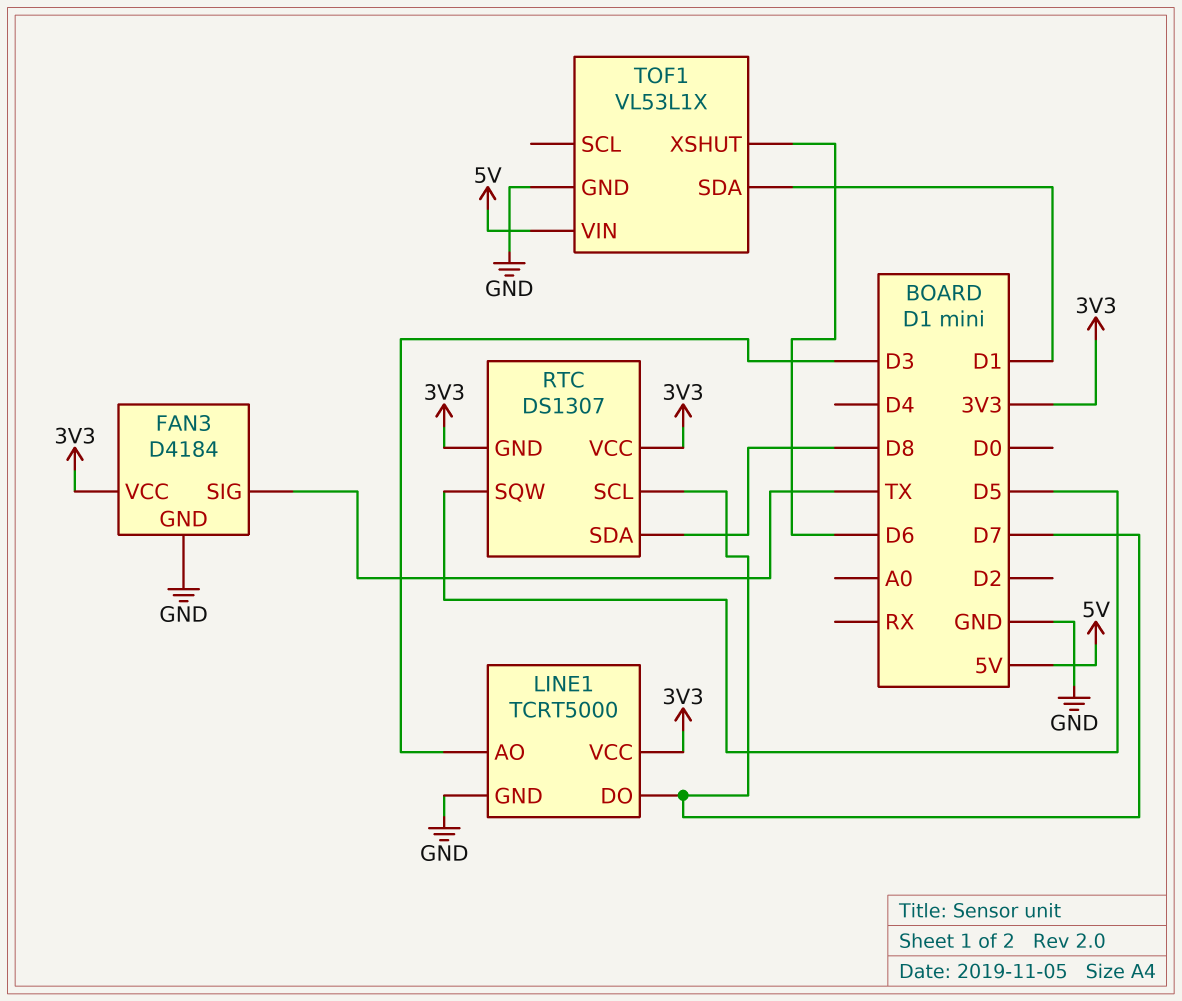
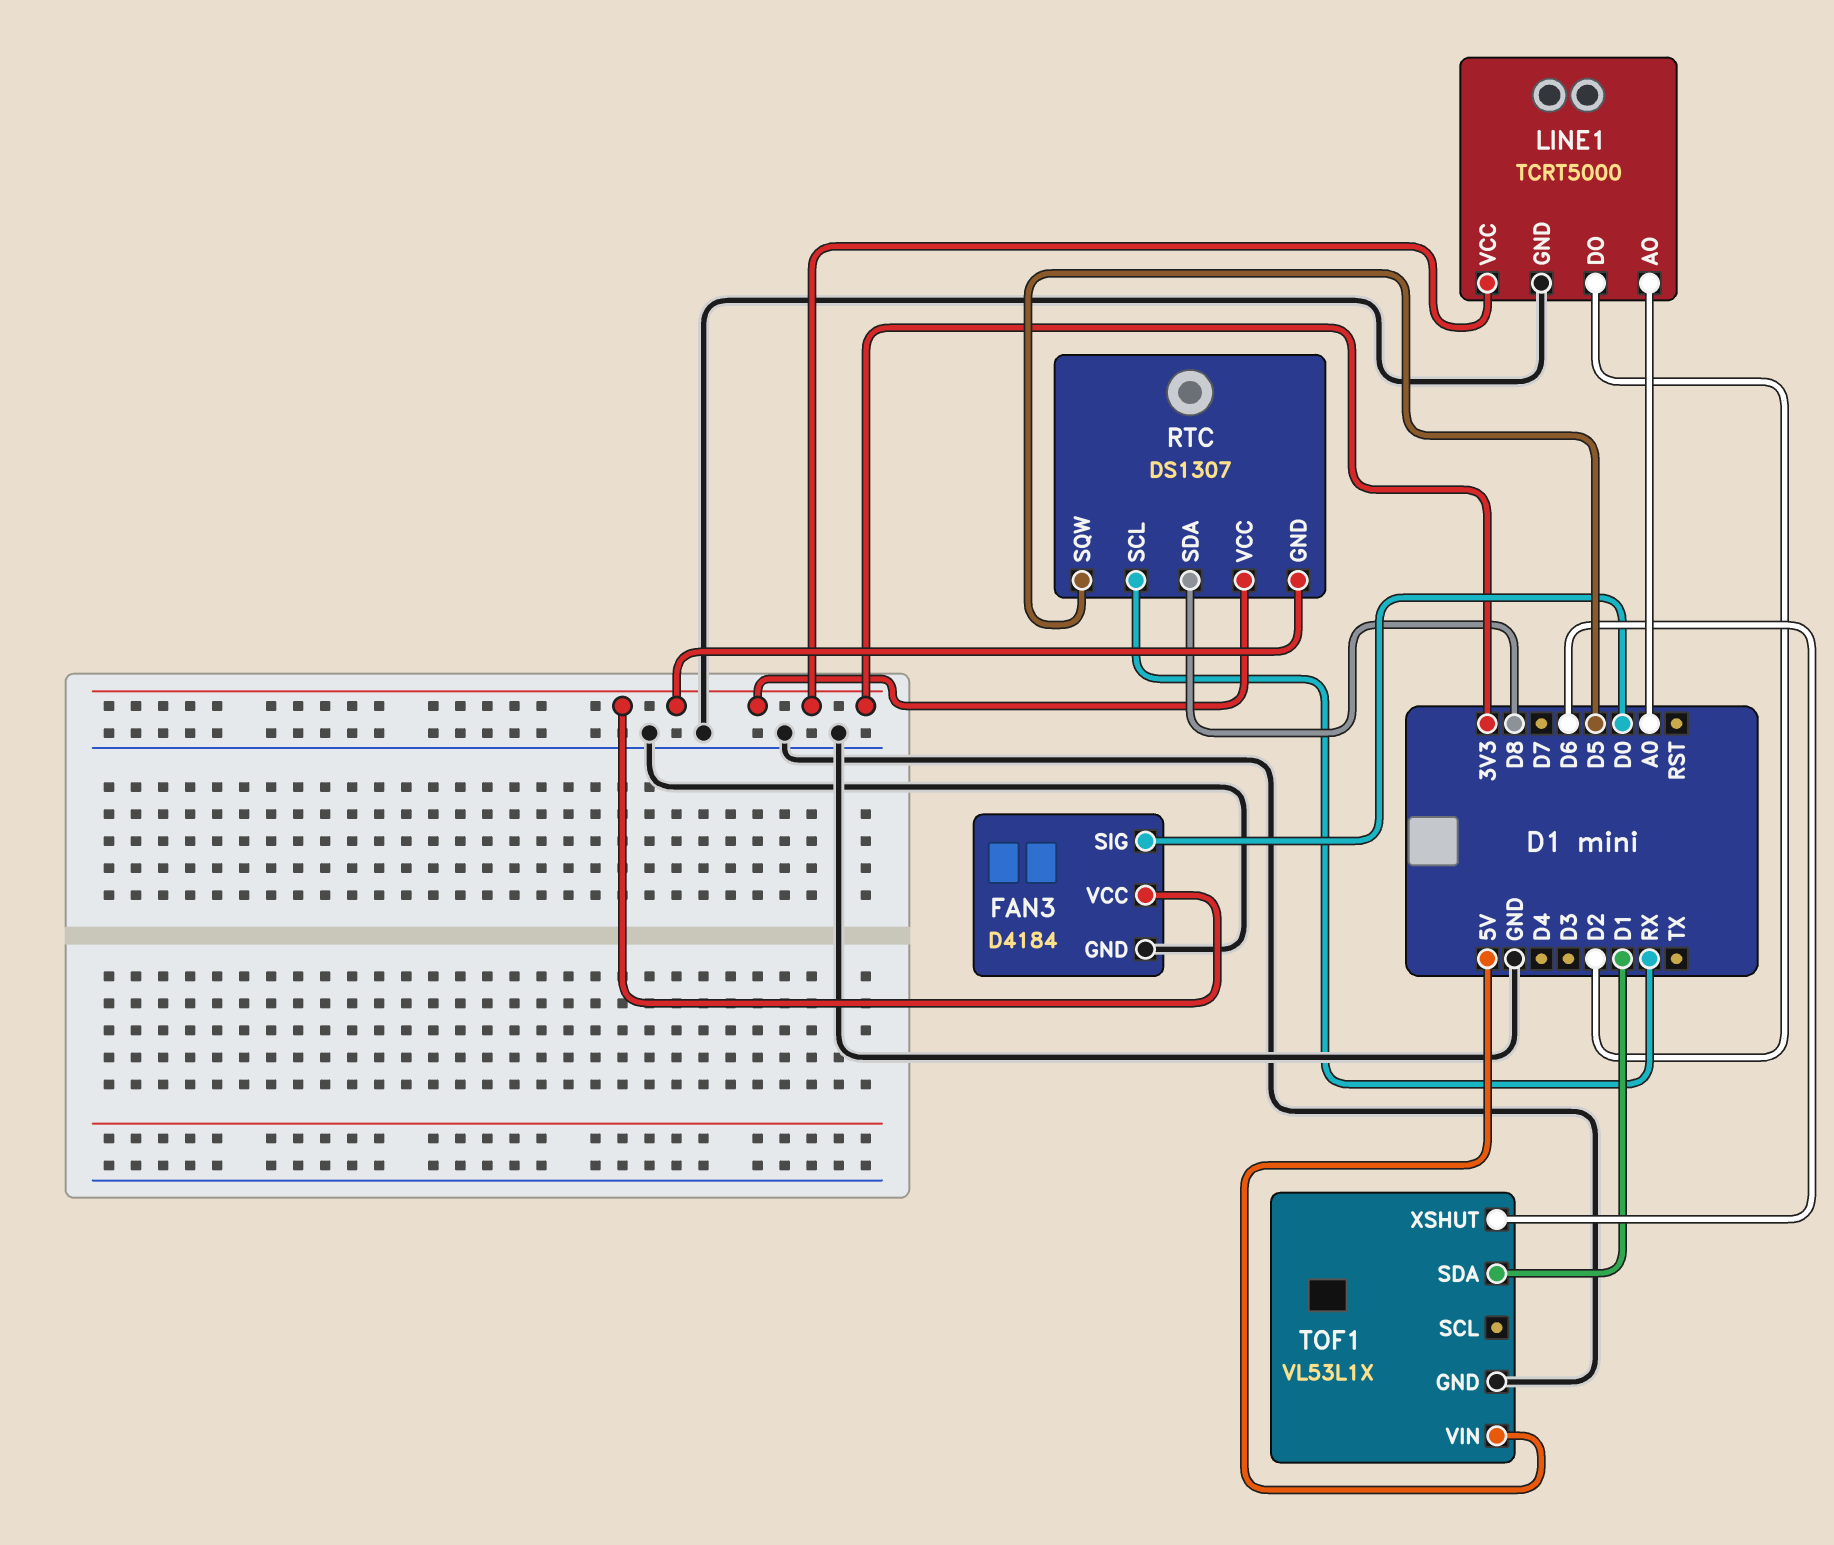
FAN3 pin SIG: TX -> D0
LINE1 pin AO: D3 -> A0
LINE1 pin DO: D7 -> D2
RTC pin SCL: D7 -> RX

